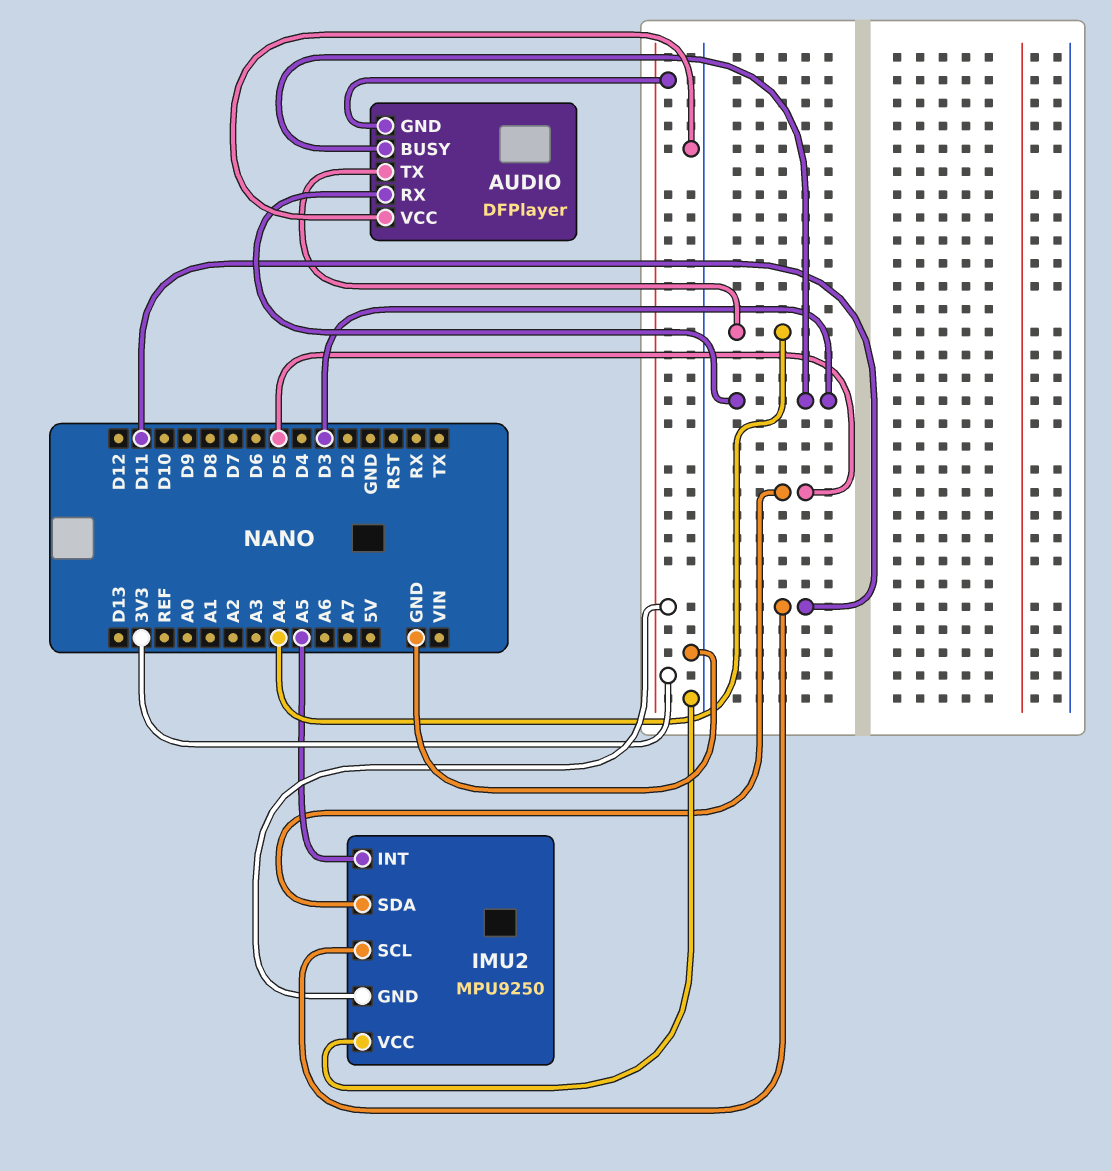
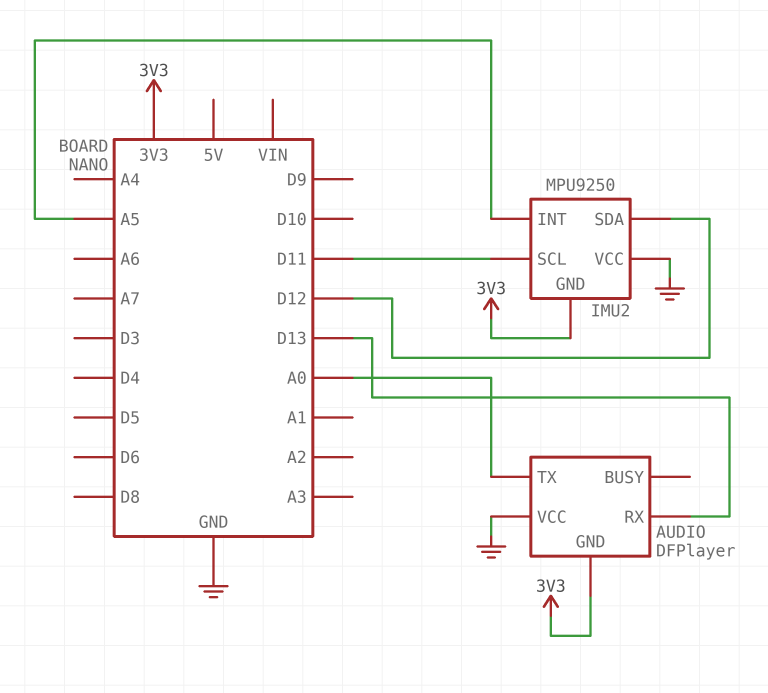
AUDIO pin BUSY: D3 -> none
AUDIO pin RX: D3 -> D13
AUDIO pin TX: A4 -> A0
IMU2 pin SDA: D5 -> D12

